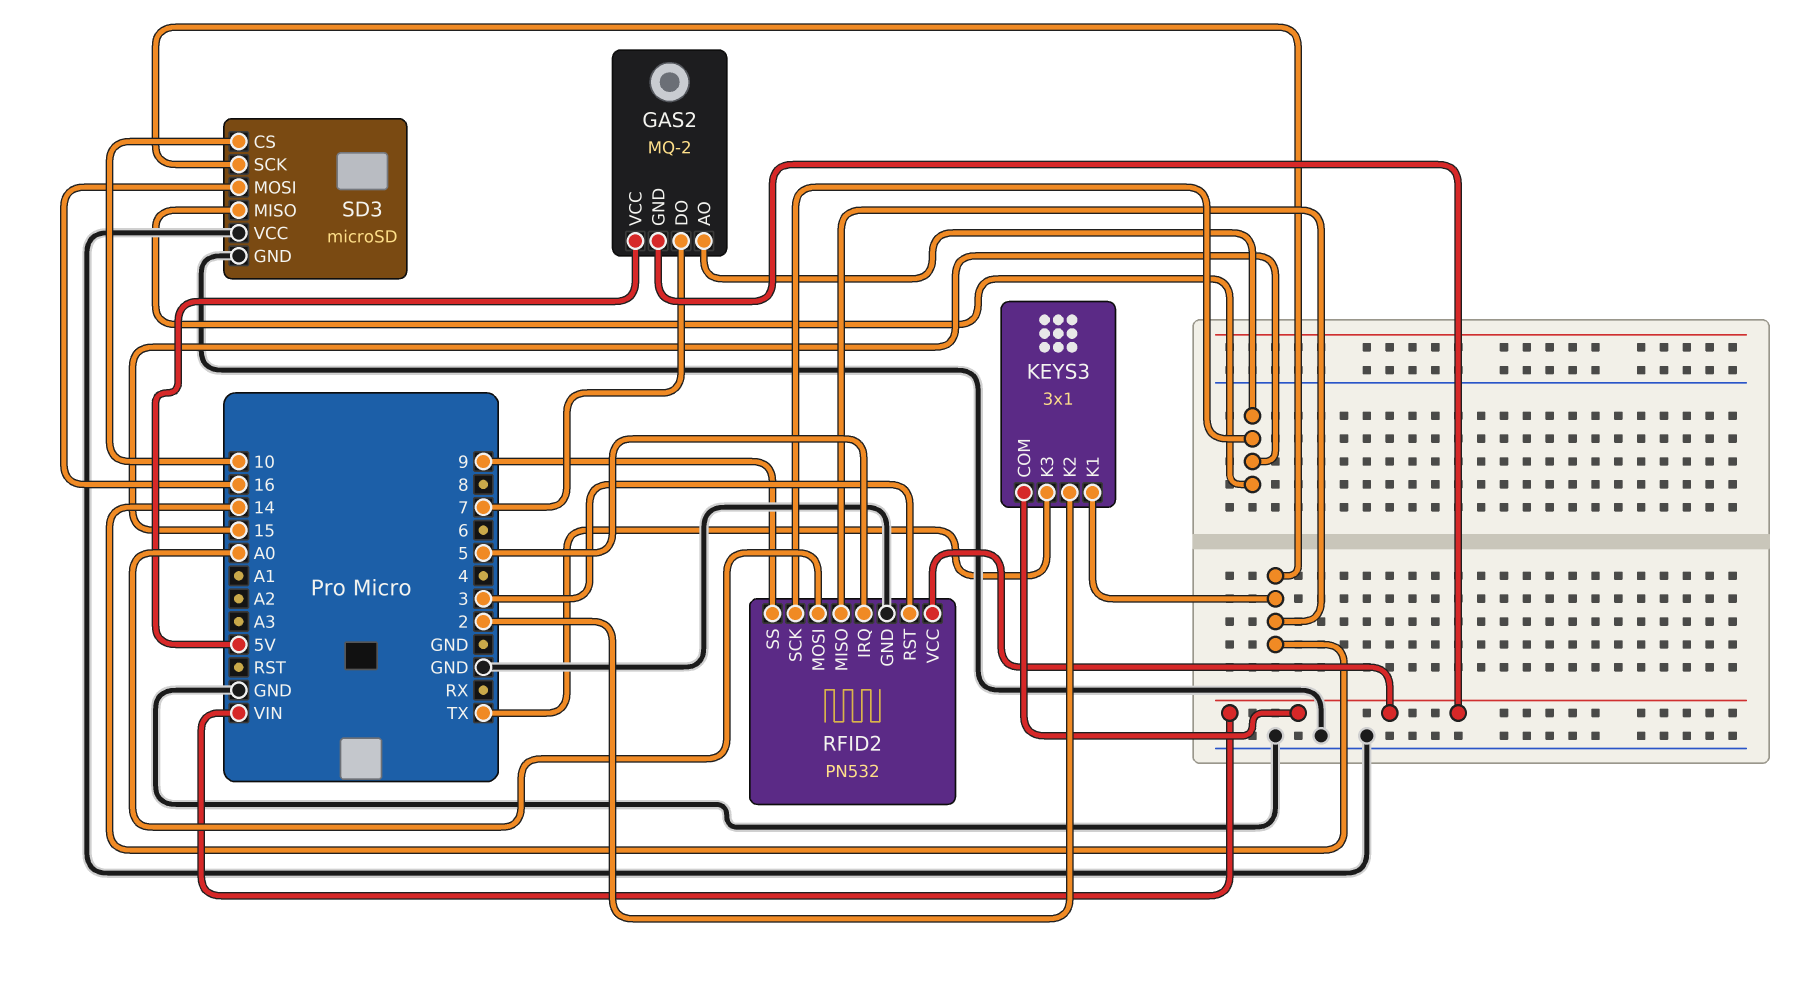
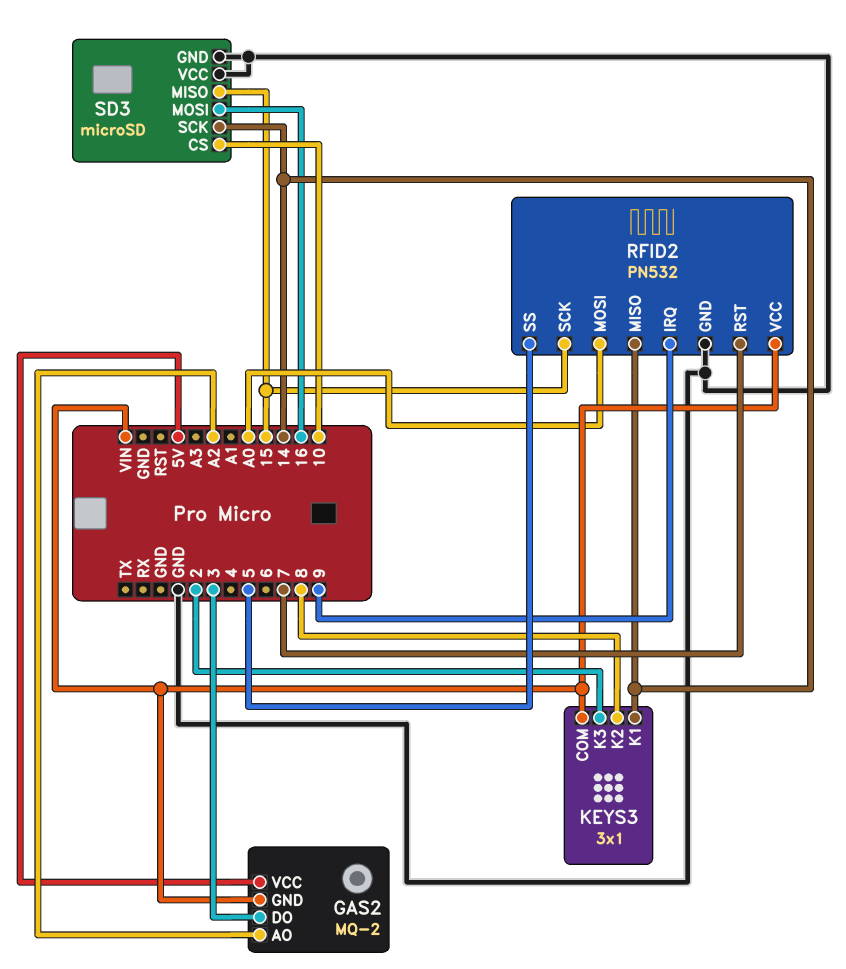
GAS2 pin AO: 15 -> A2
GAS2 pin DO: 7 -> 3
KEYS3 pin K2: 2 -> 8
KEYS3 pin K3: TX -> 2
RFID2 pin IRQ: 5 -> 9
RFID2 pin RST: 3 -> 7
RFID2 pin SS: 9 -> 5

